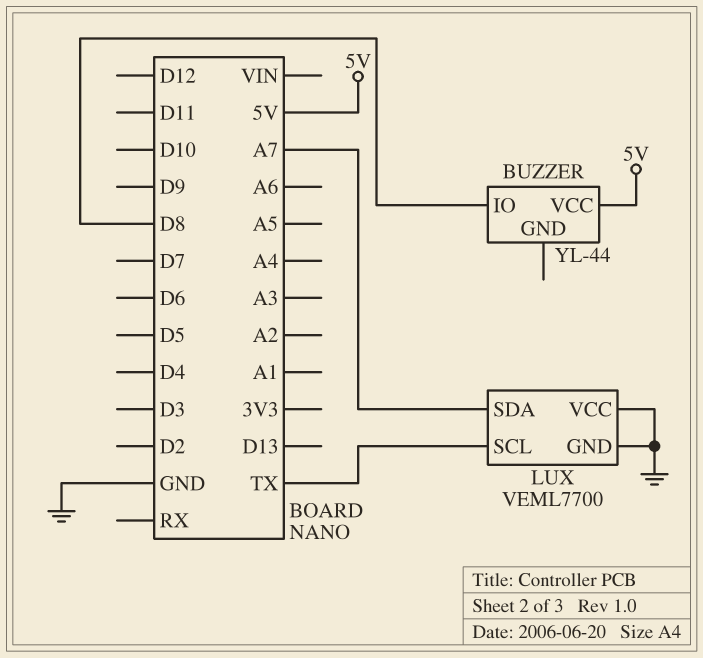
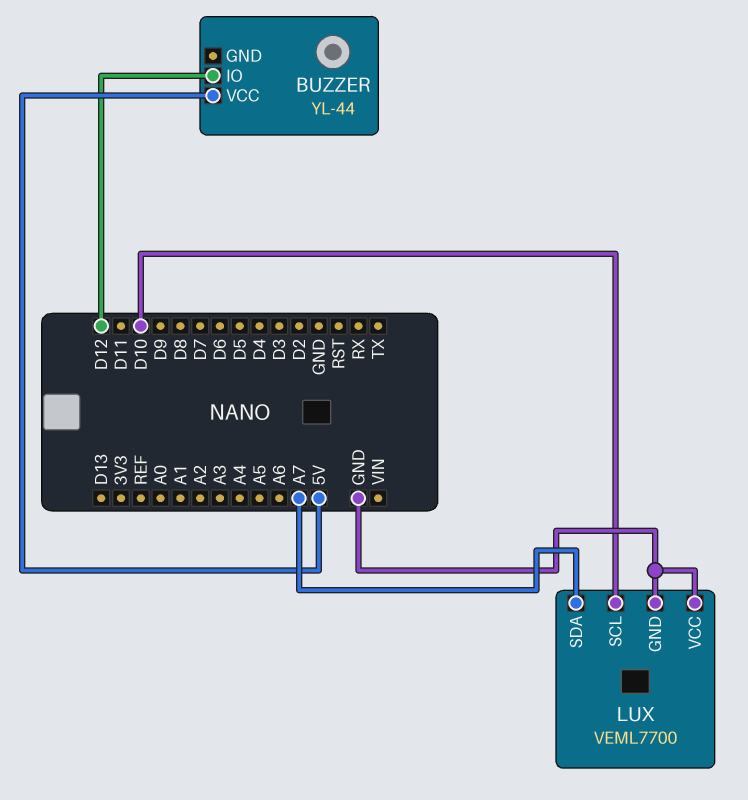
BUZZER pin IO: D8 -> D12
LUX pin SCL: TX -> D10

